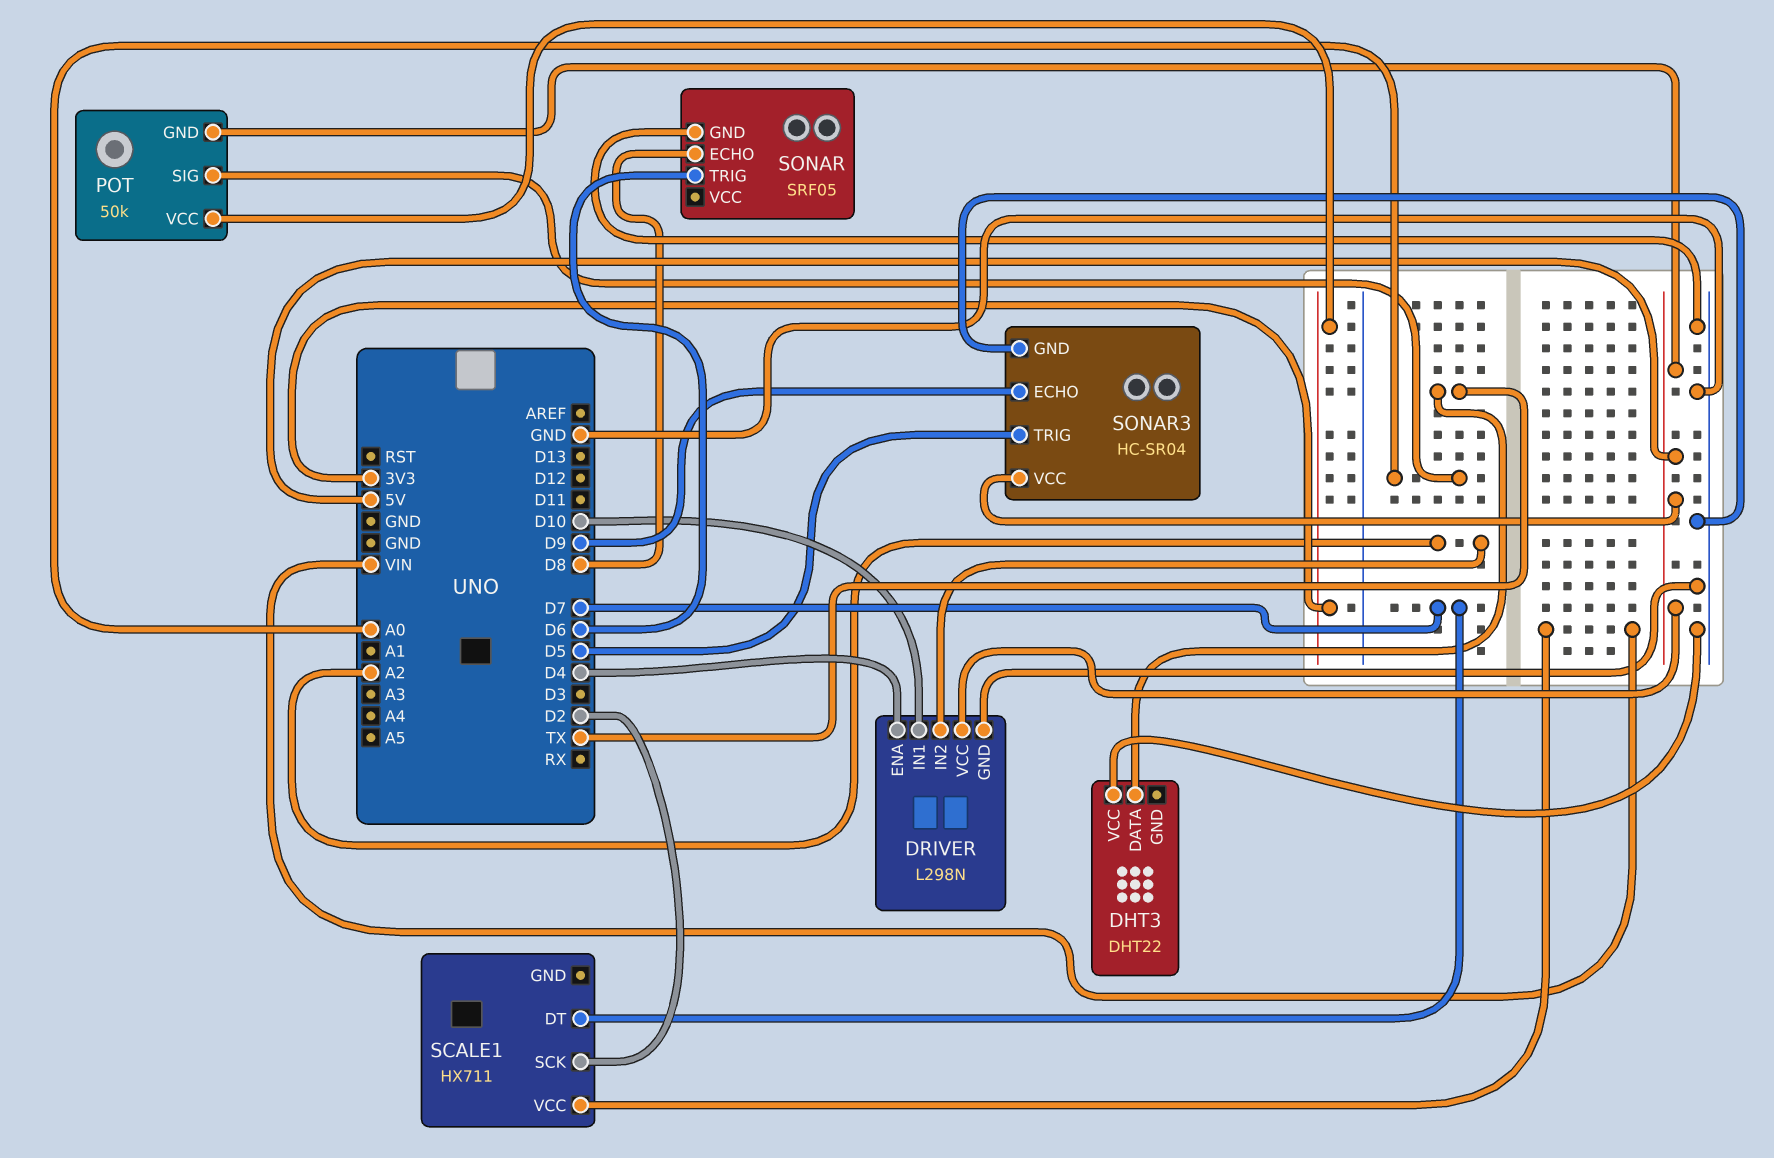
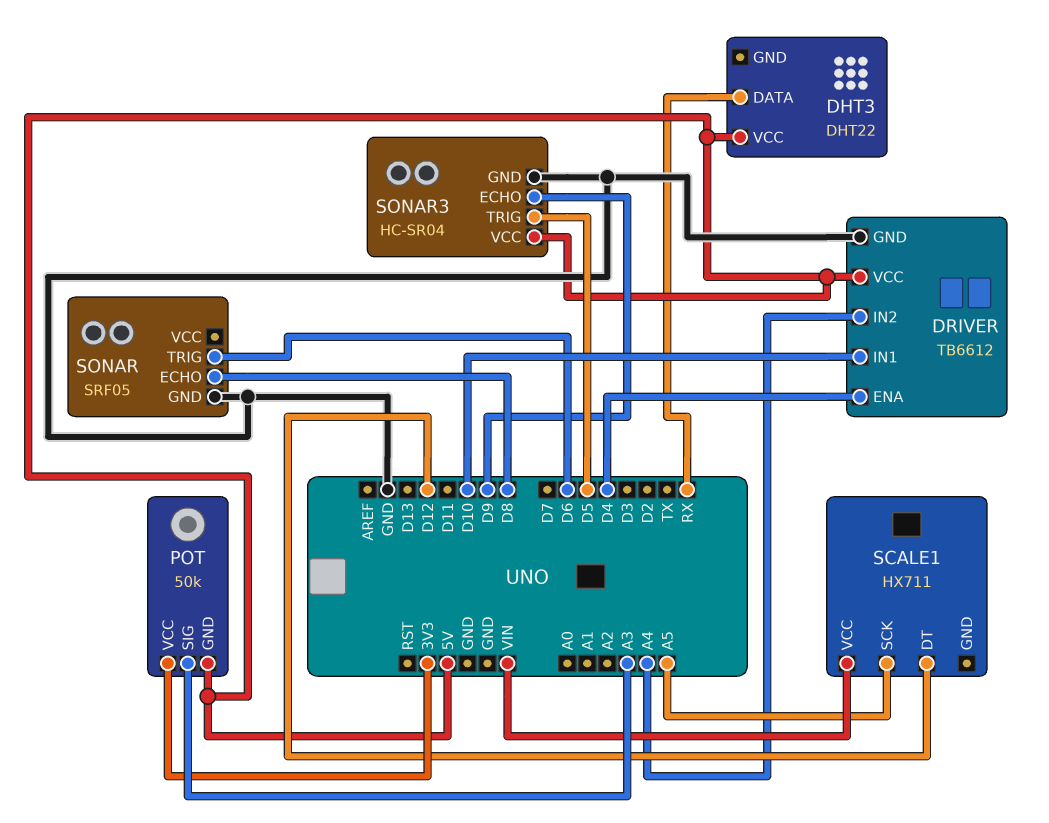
DHT3 pin DATA: TX -> RX
DHT3 pin VCC: GND -> 5V
DRIVER: L298N -> TB6612
DRIVER pin IN2: A2 -> A4
POT pin SIG: A0 -> A3
SCALE1 pin DT: D7 -> D12
SCALE1 pin SCK: D2 -> A5

